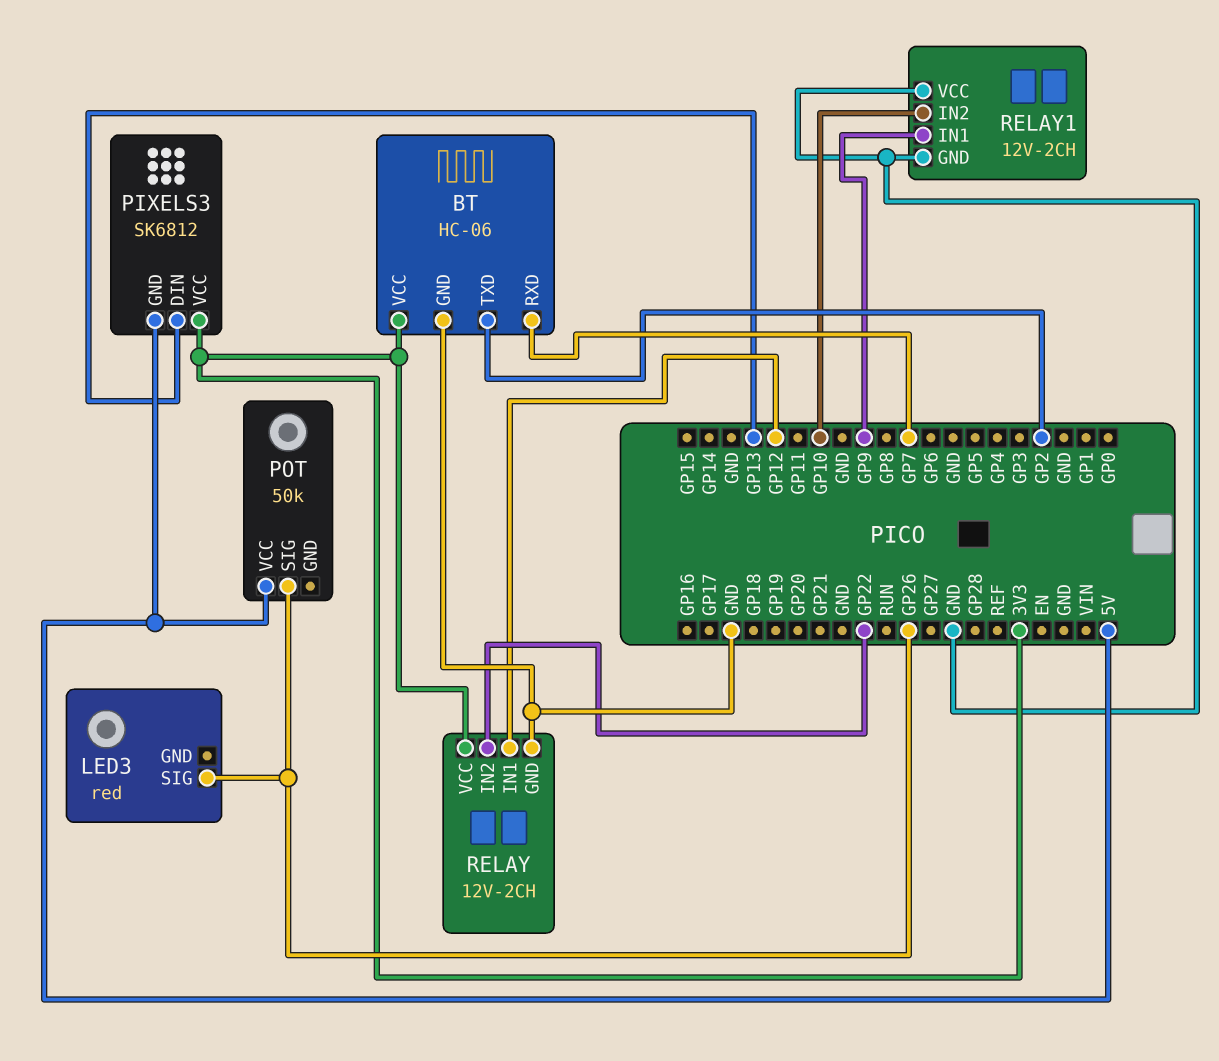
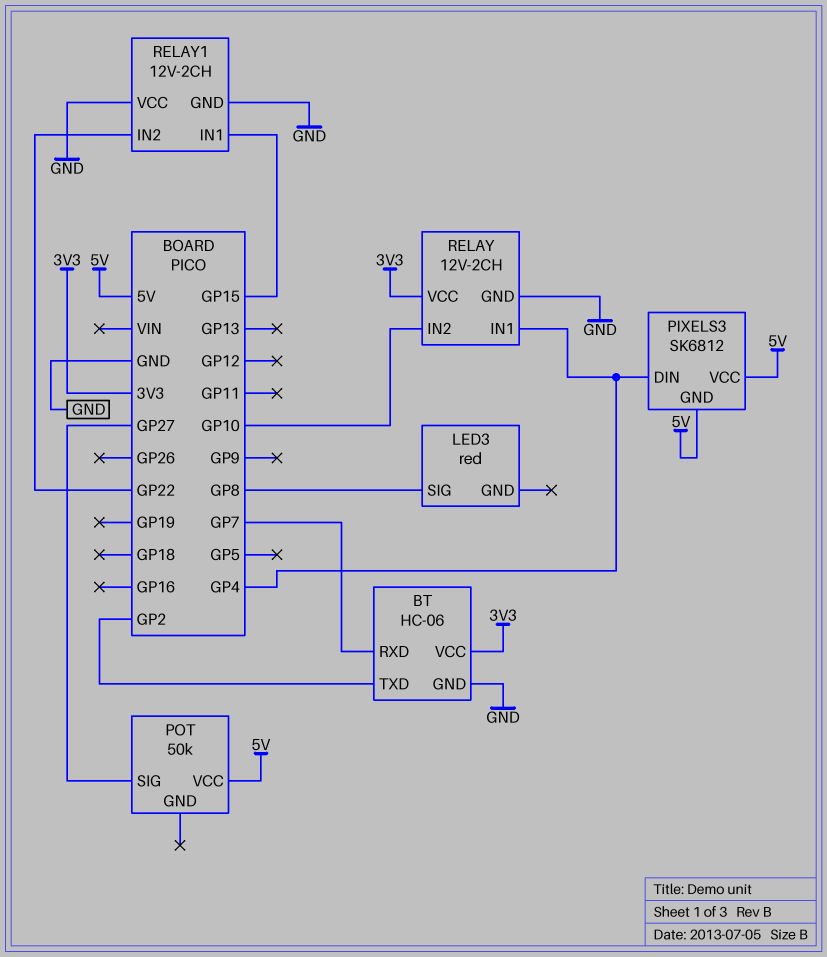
LED3 pin SIG: GP26 -> GP8
PIXELS3 pin DIN: GP13 -> GP4
PIXELS3 pin VCC: 3V3 -> 5V
POT pin SIG: GP26 -> GP27
RELAY pin IN1: GP12 -> GP4
RELAY pin IN2: GP22 -> GP10
RELAY1 pin IN1: GP9 -> GP15
RELAY1 pin IN2: GP10 -> GP22

